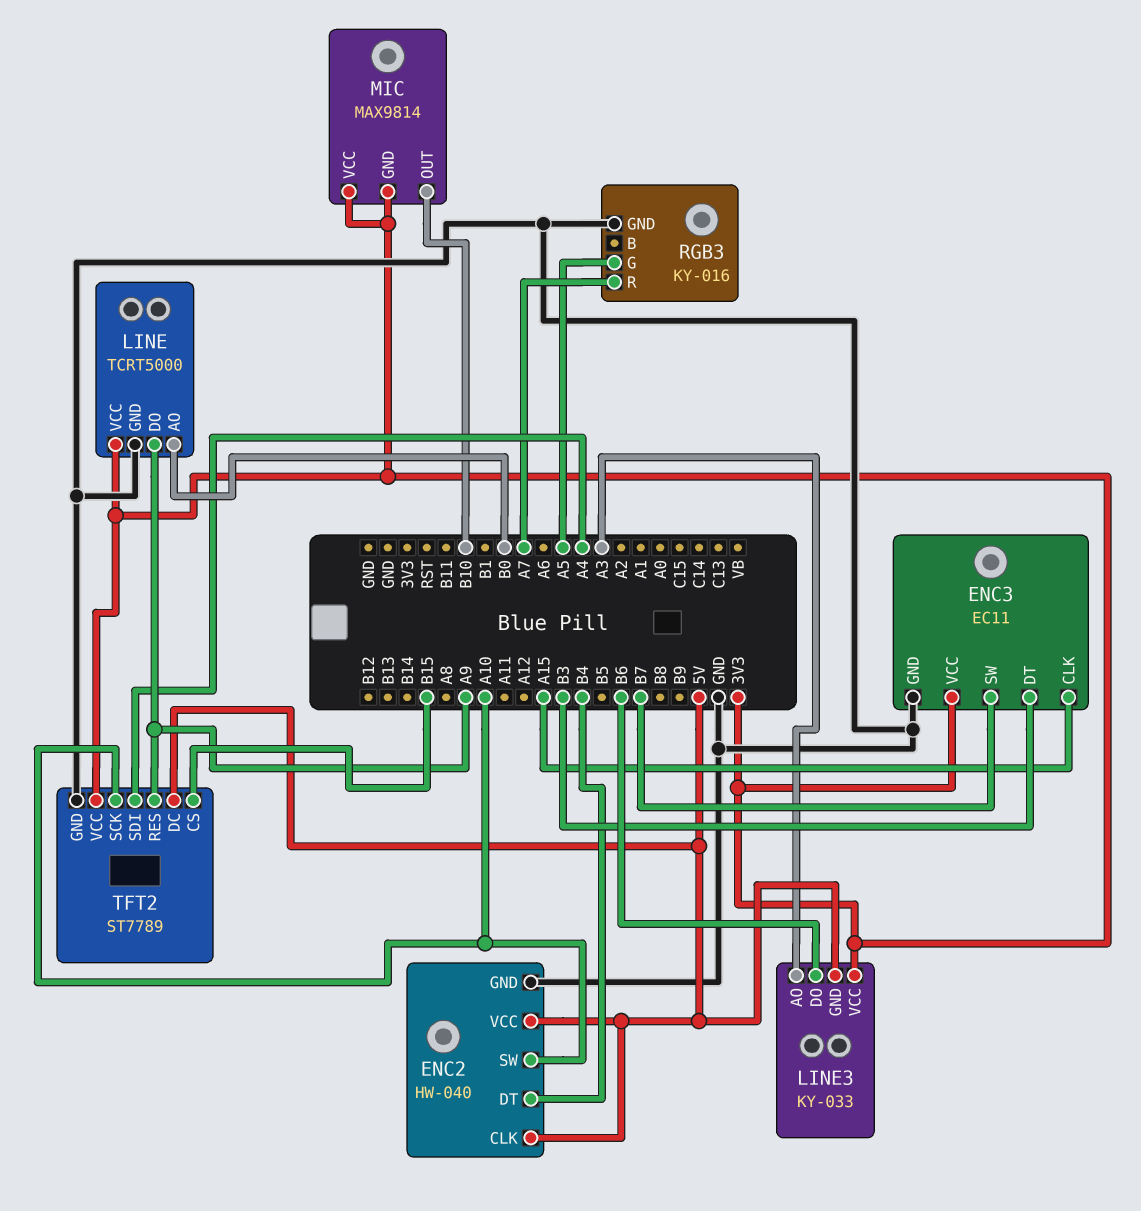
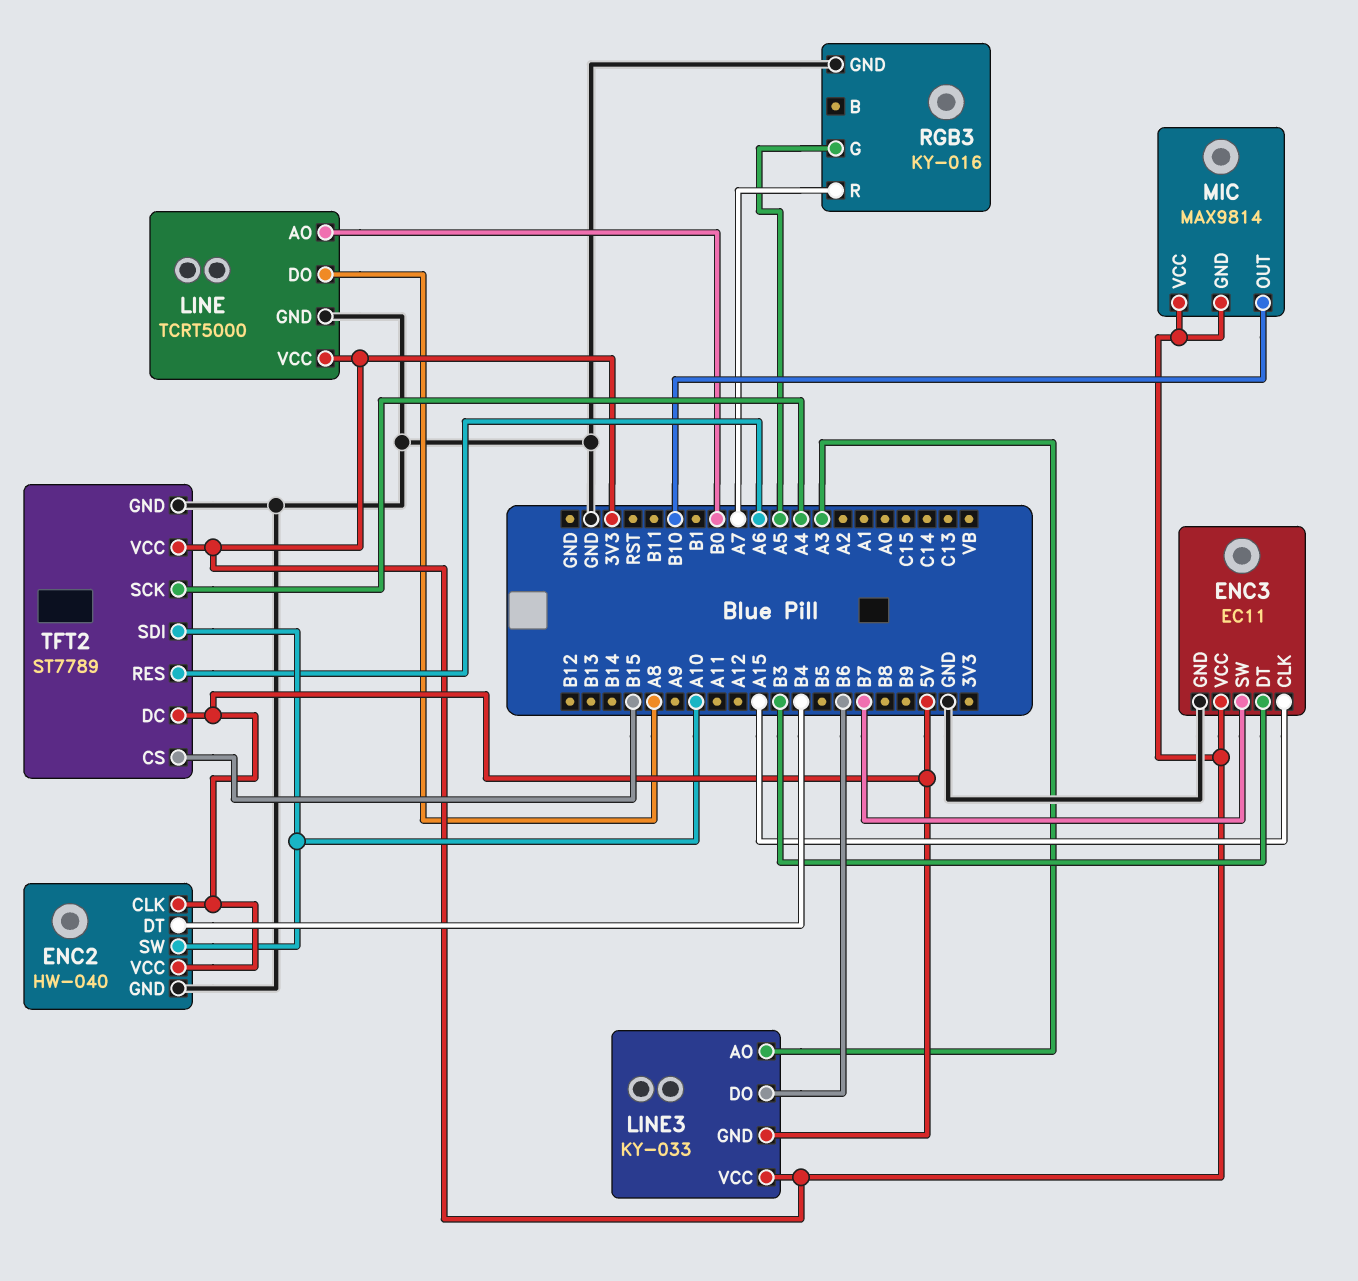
LINE pin DO: A9 -> A8
TFT2 pin RES: A9 -> A6
TFT2 pin SCK: A10 -> A4
TFT2 pin SDI: A4 -> A10

